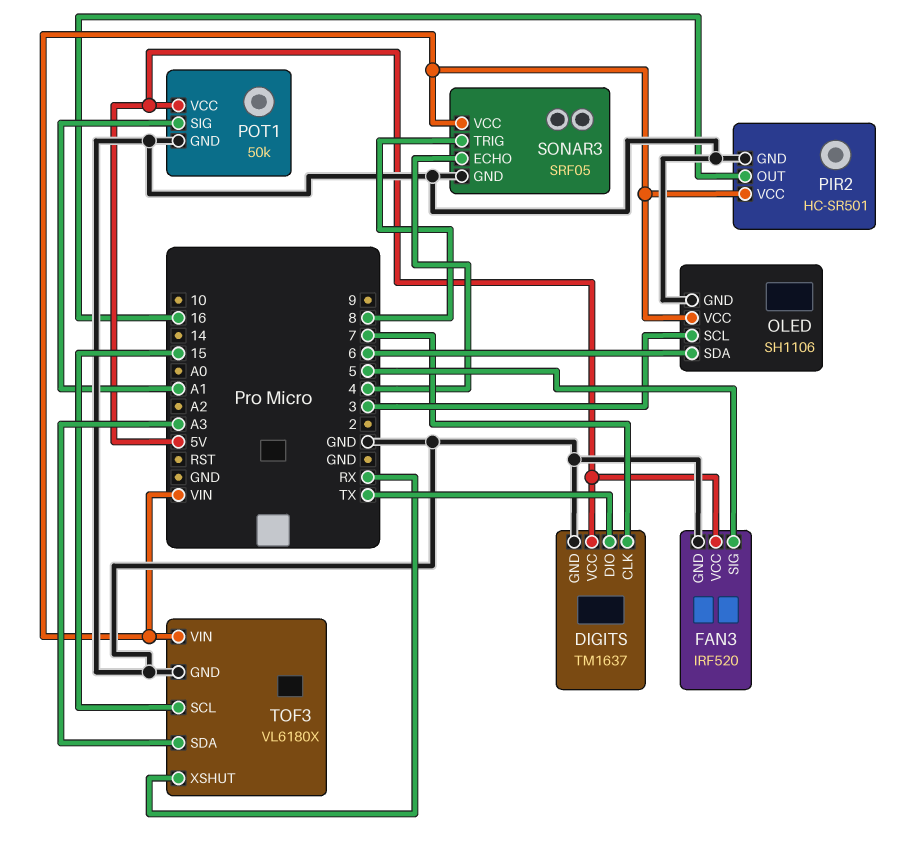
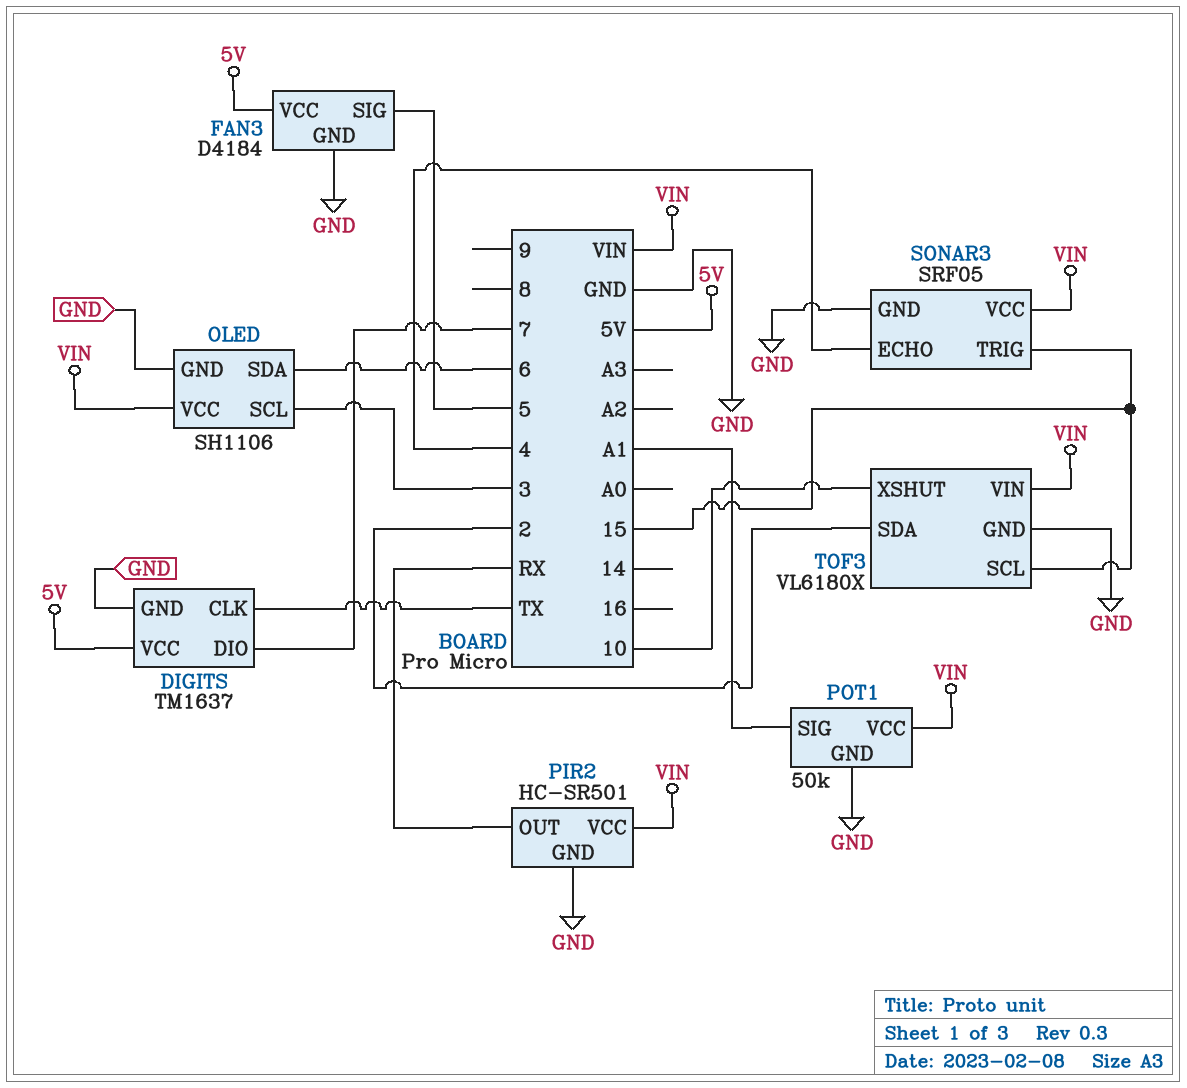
DIGITS pin CLK: 7 -> TX
DIGITS pin DIO: TX -> 7
FAN3: IRF520 -> D4184
PIR2 pin OUT: 16 -> RX
POT1 pin VCC: 5V -> VIN
SONAR3 pin TRIG: 8 -> 15
TOF3 pin SDA: A3 -> 2
TOF3 pin XSHUT: RX -> 10

